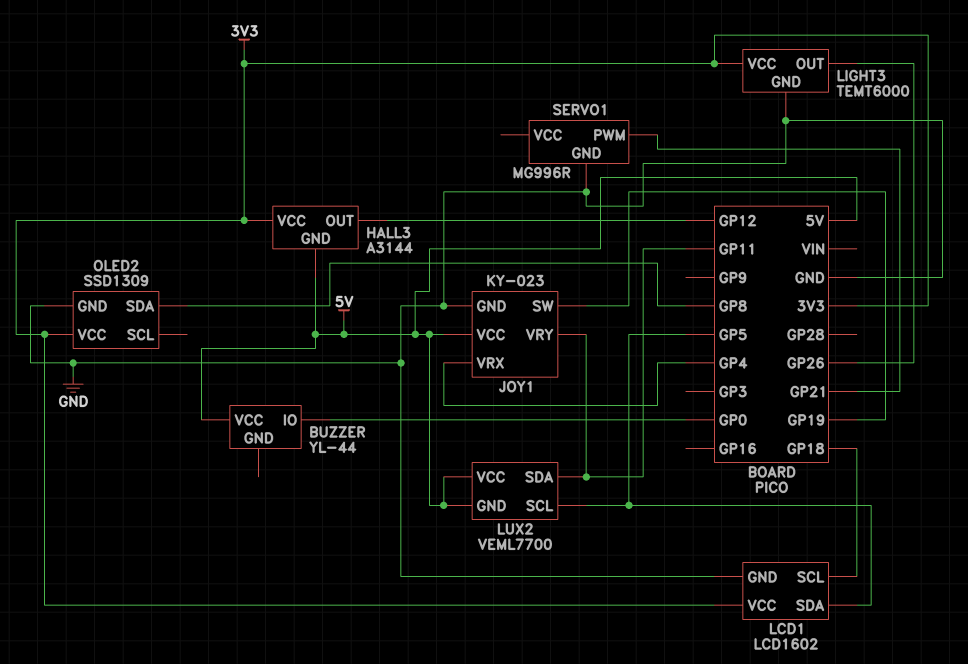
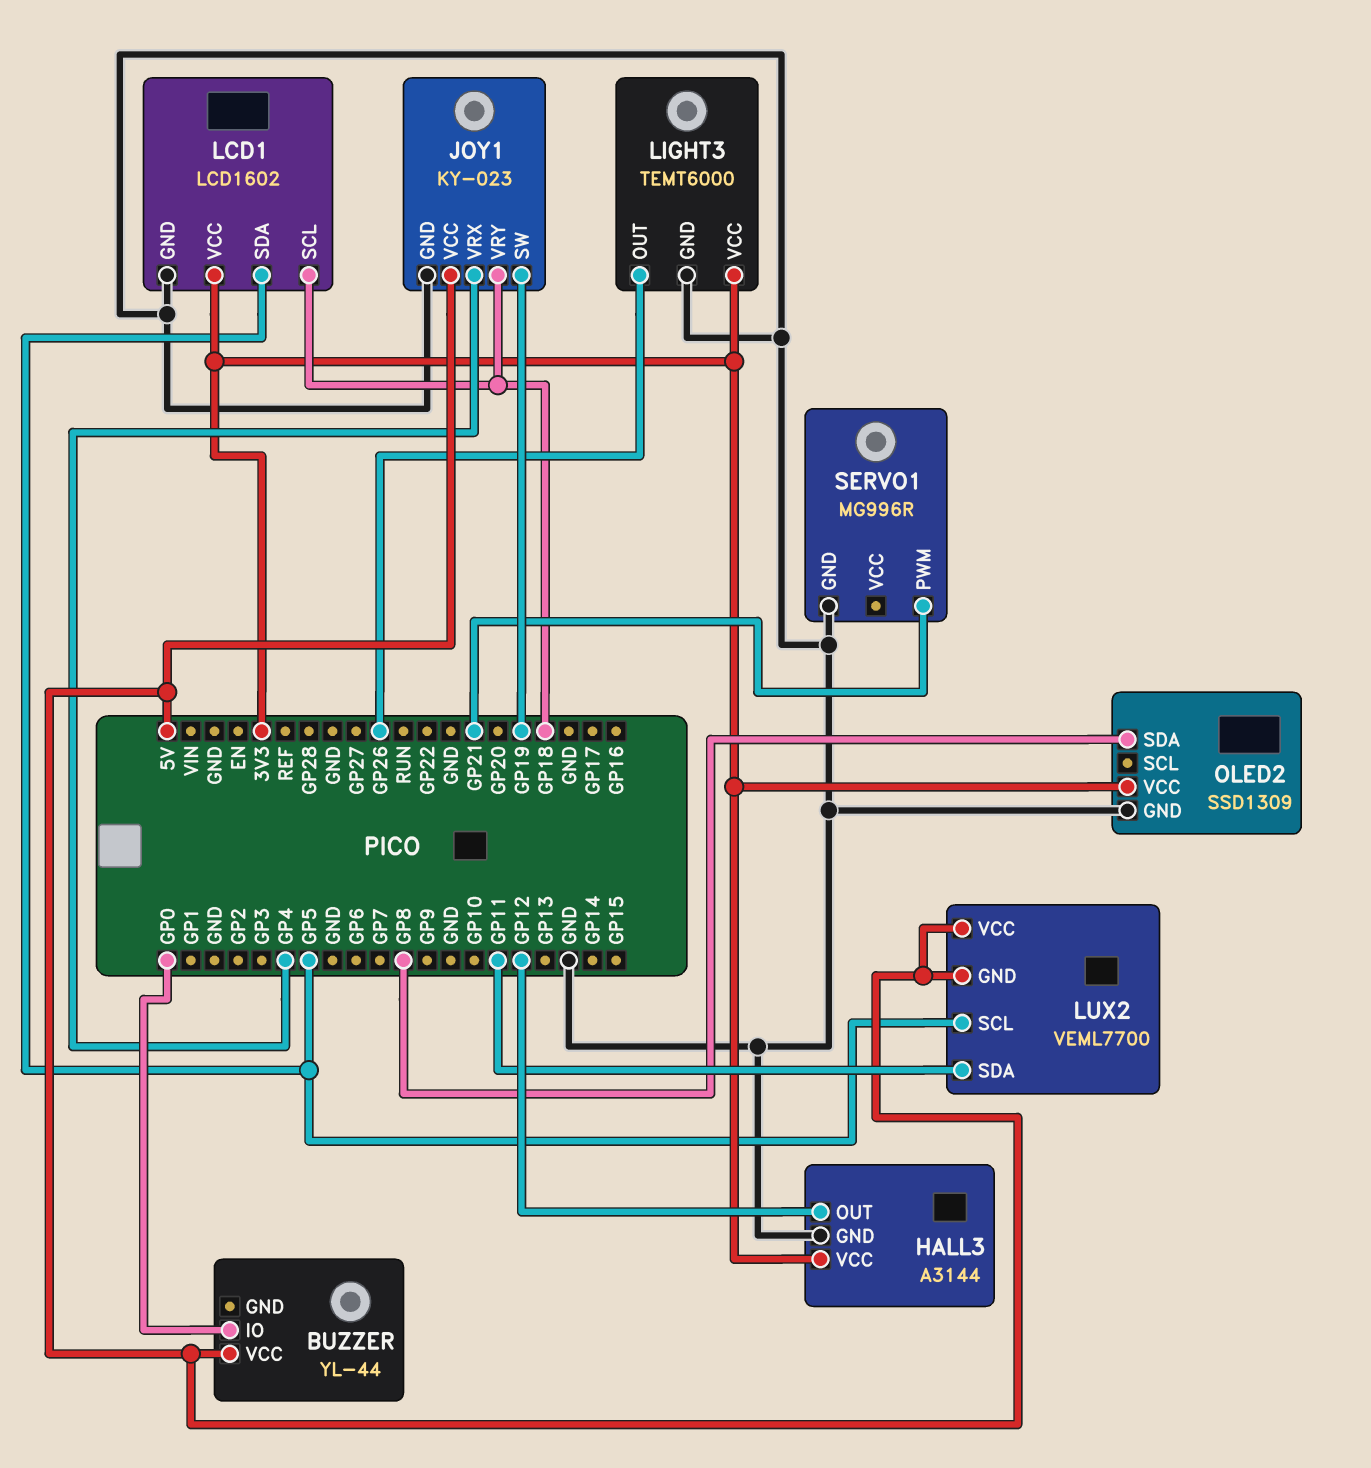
HALL3 pin GND: 5V -> GND
JOY1 pin VRY: GP11 -> GP18

